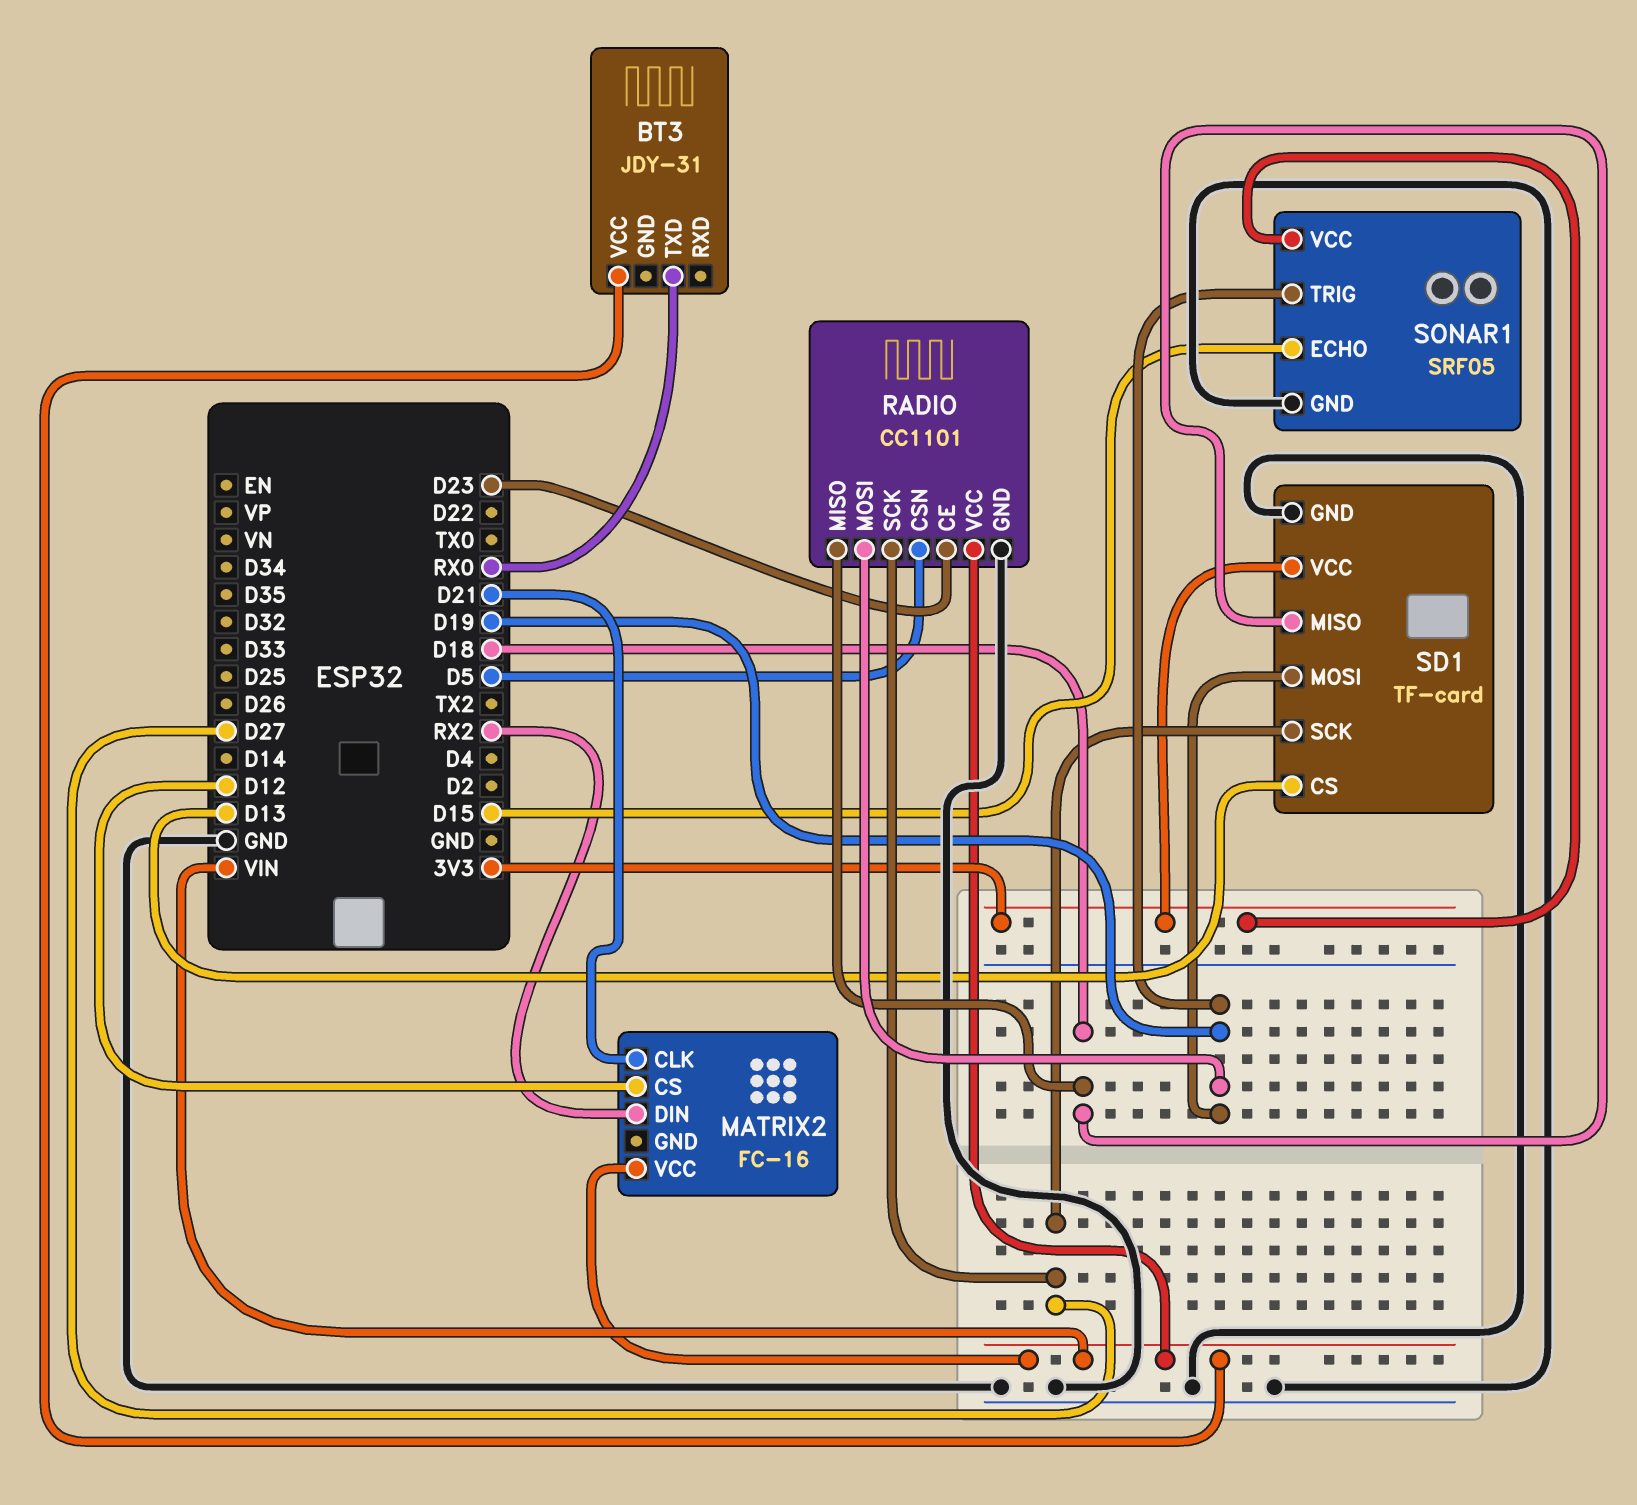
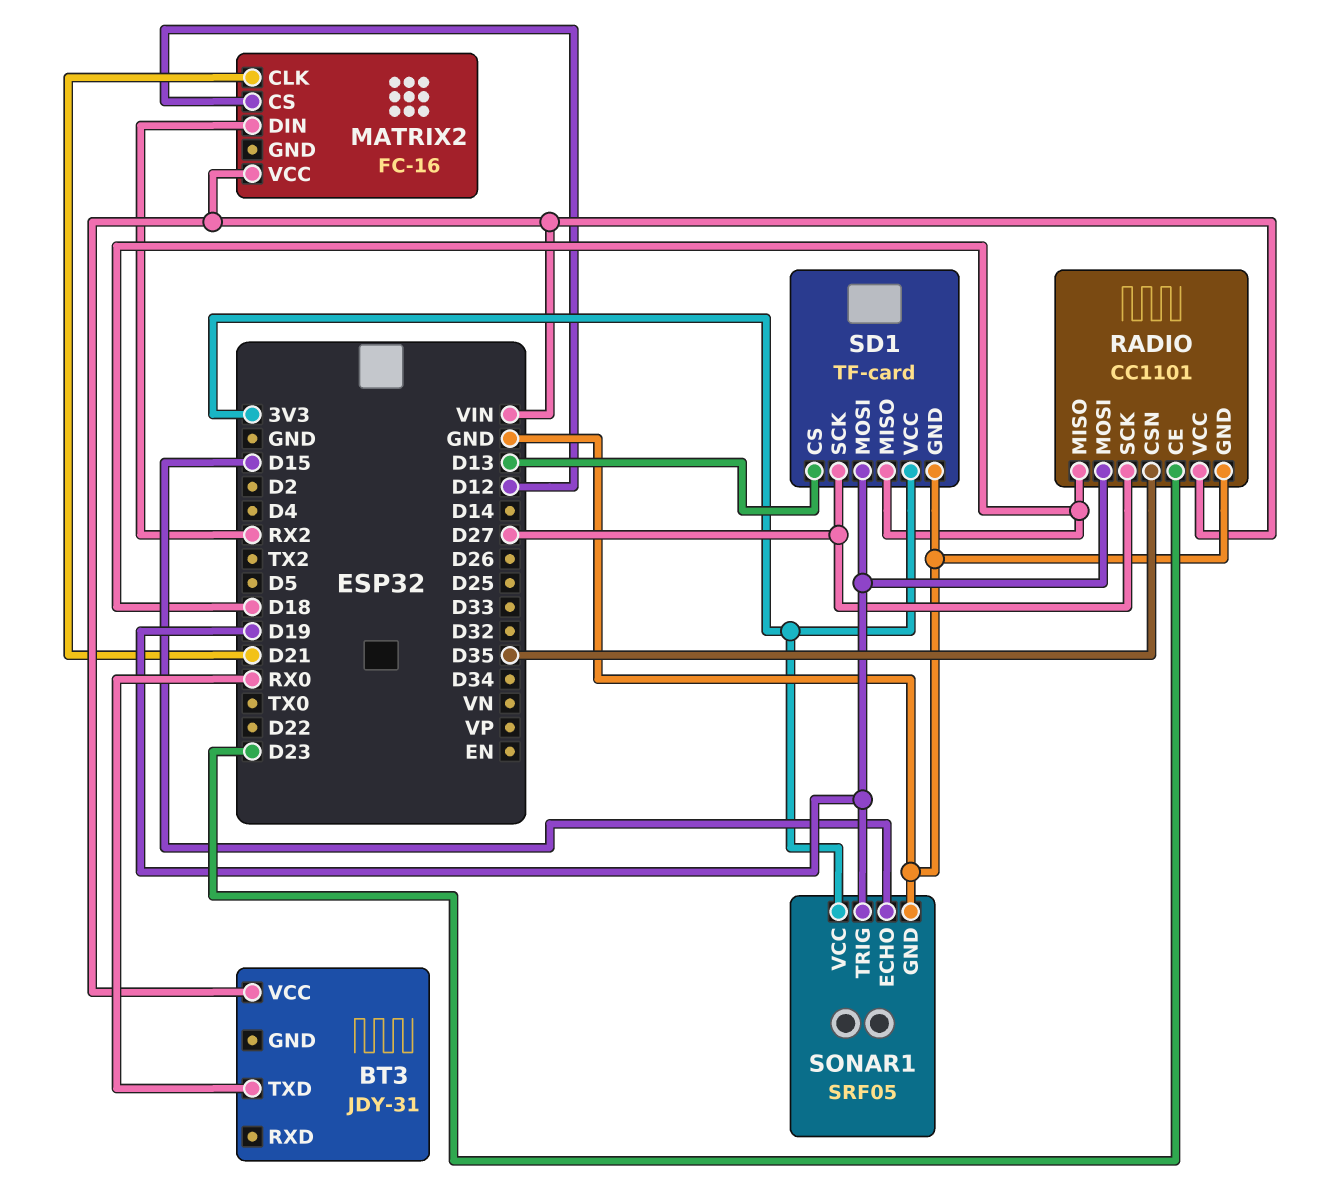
RADIO pin CSN: D5 -> D35

